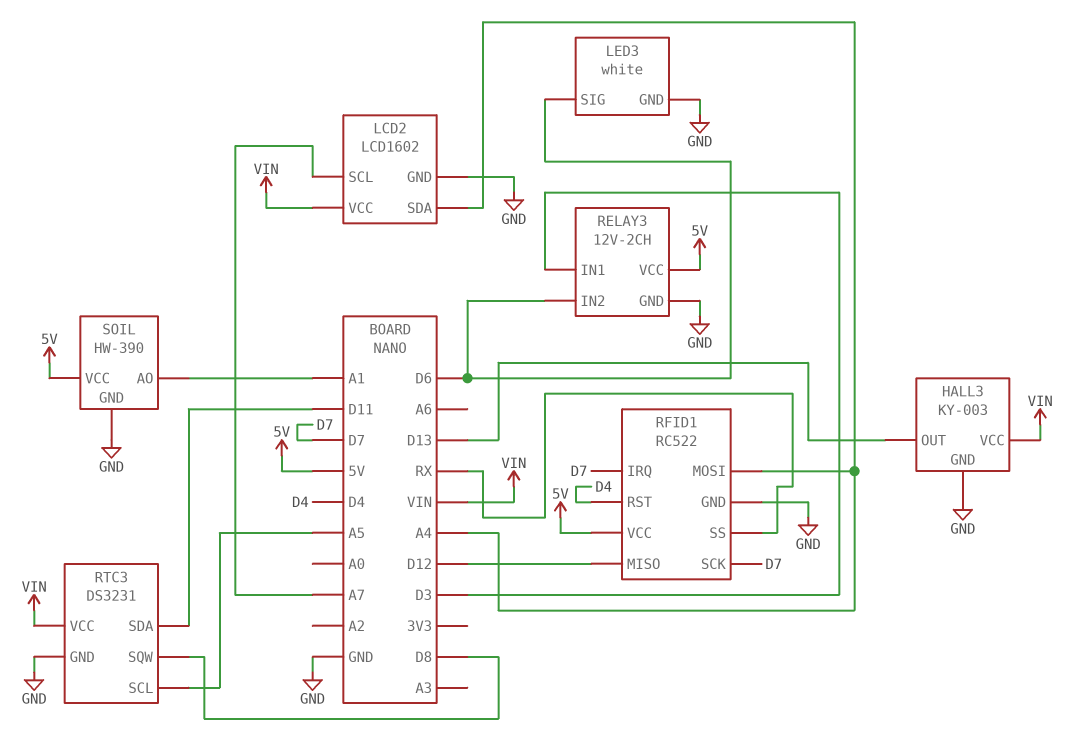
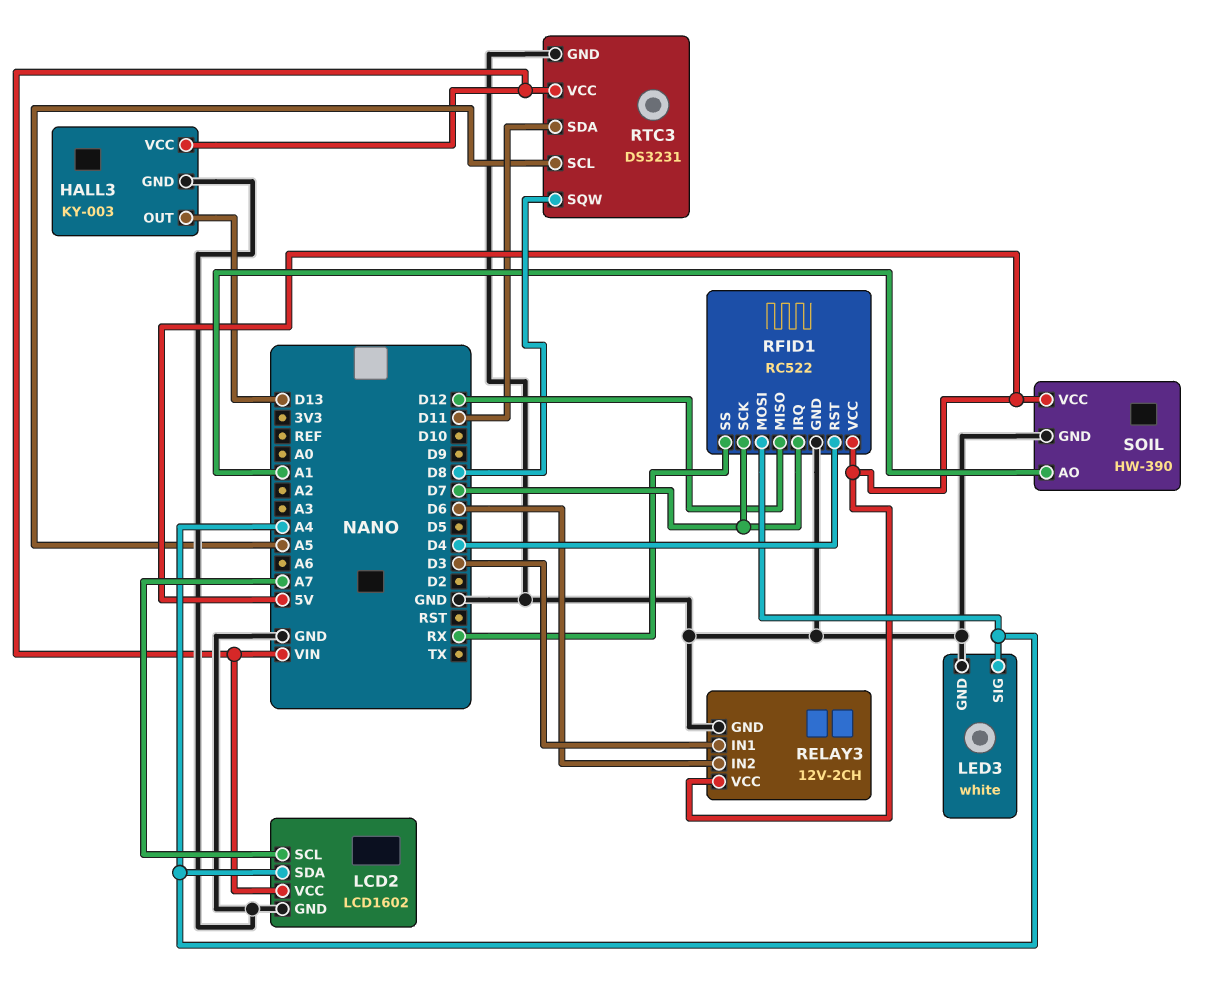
LED3 pin SIG: D6 -> A4

